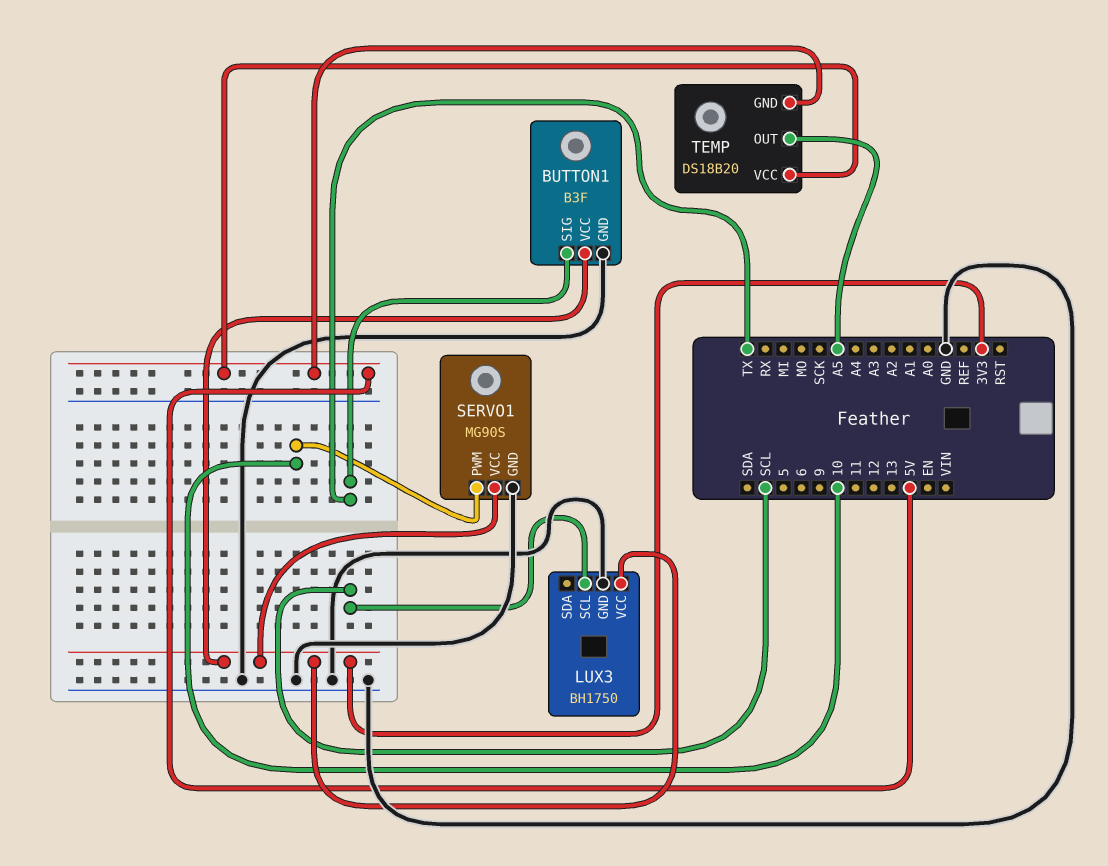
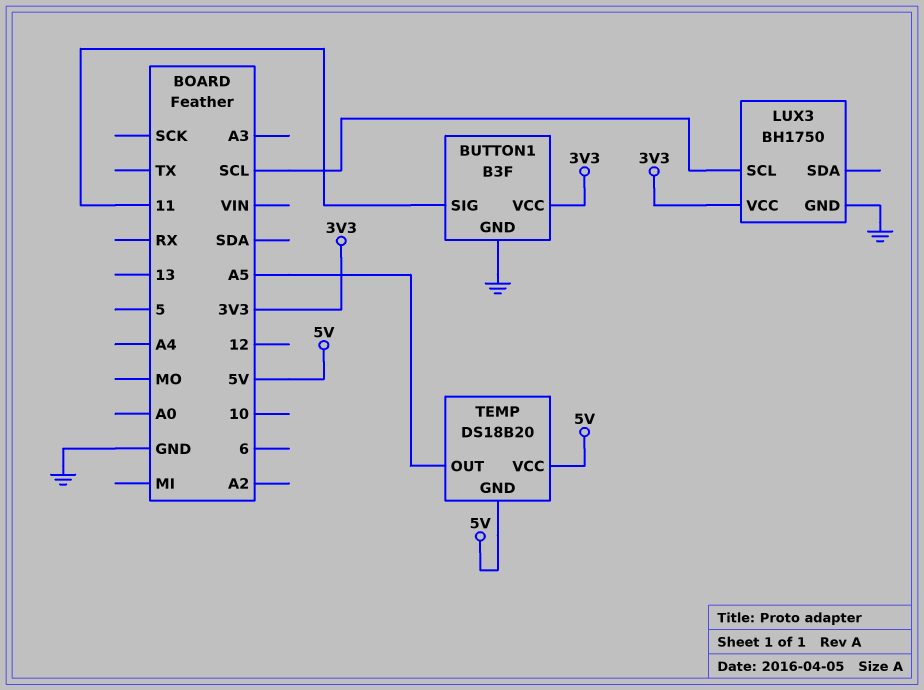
BUTTON1 pin SIG: TX -> 11
SERVO1: MG90S -> none
SERVO1 pin GND: GND -> none
SERVO1 pin PWM: 10 -> none
SERVO1 pin VCC: 3V3 -> none

